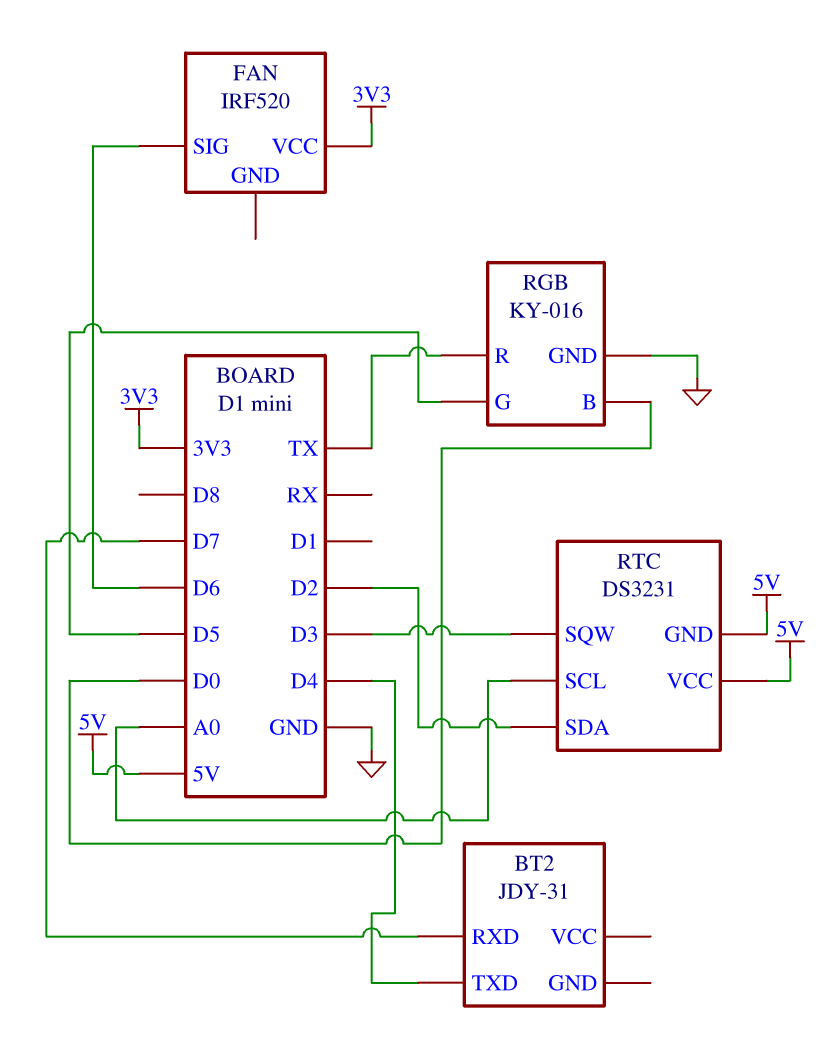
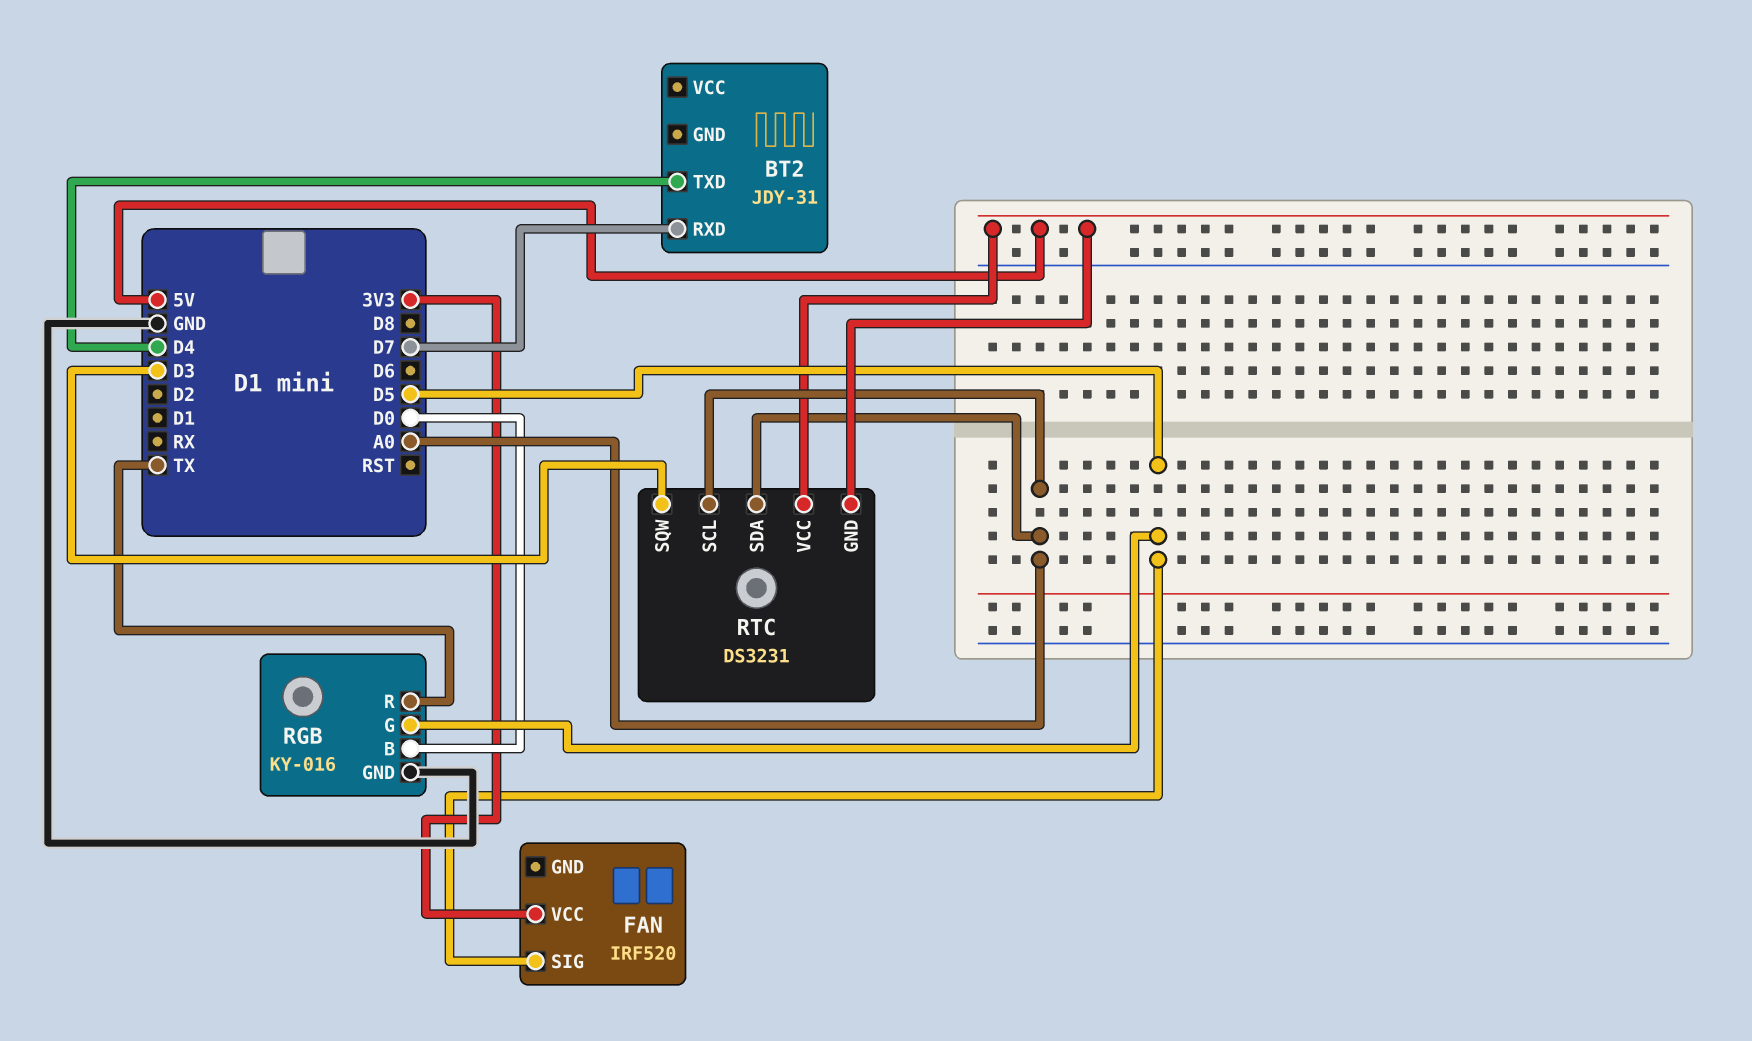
FAN pin SIG: D6 -> D5
RTC pin SDA: D2 -> A0

